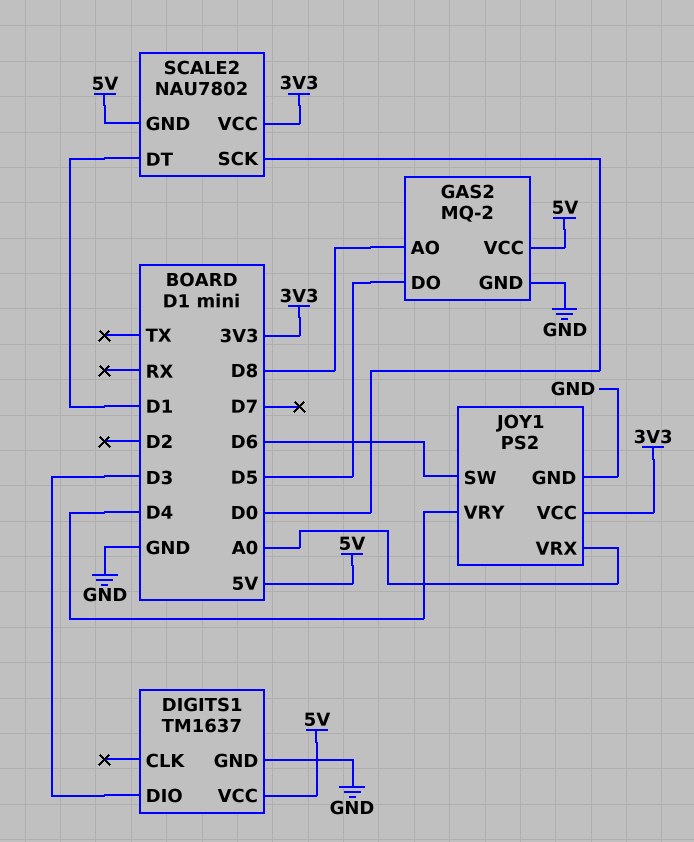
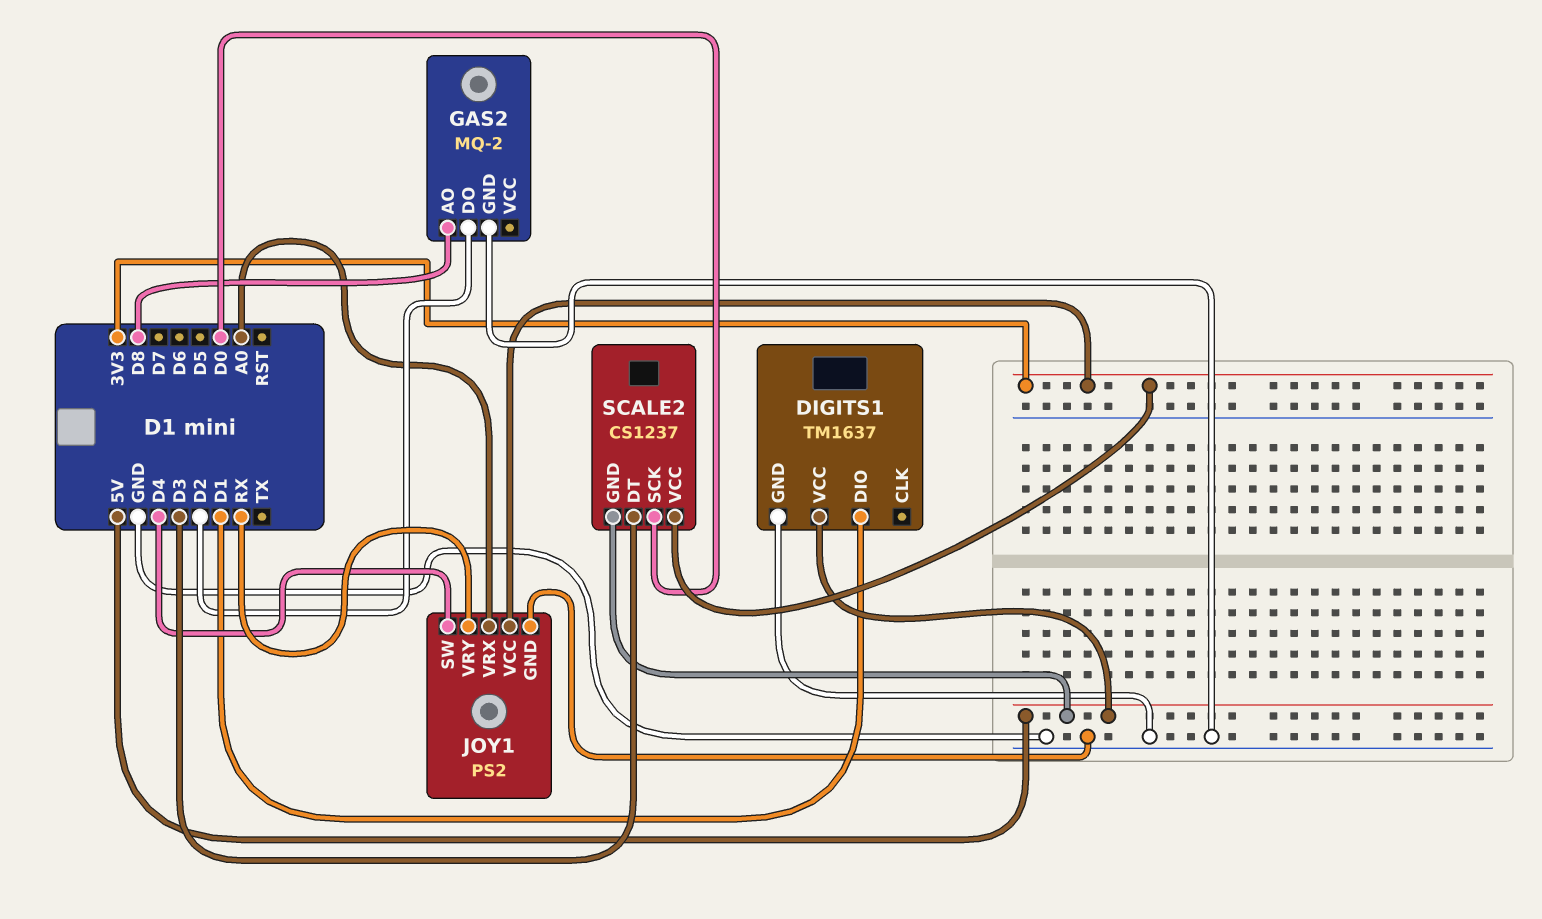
DIGITS1 pin DIO: D3 -> D1
GAS2 pin DO: D5 -> D2
GAS2 pin VCC: 5V -> none
JOY1 pin SW: D6 -> D4
JOY1 pin VRY: D4 -> RX
SCALE2: NAU7802 -> CS1237
SCALE2 pin DT: D1 -> D3

